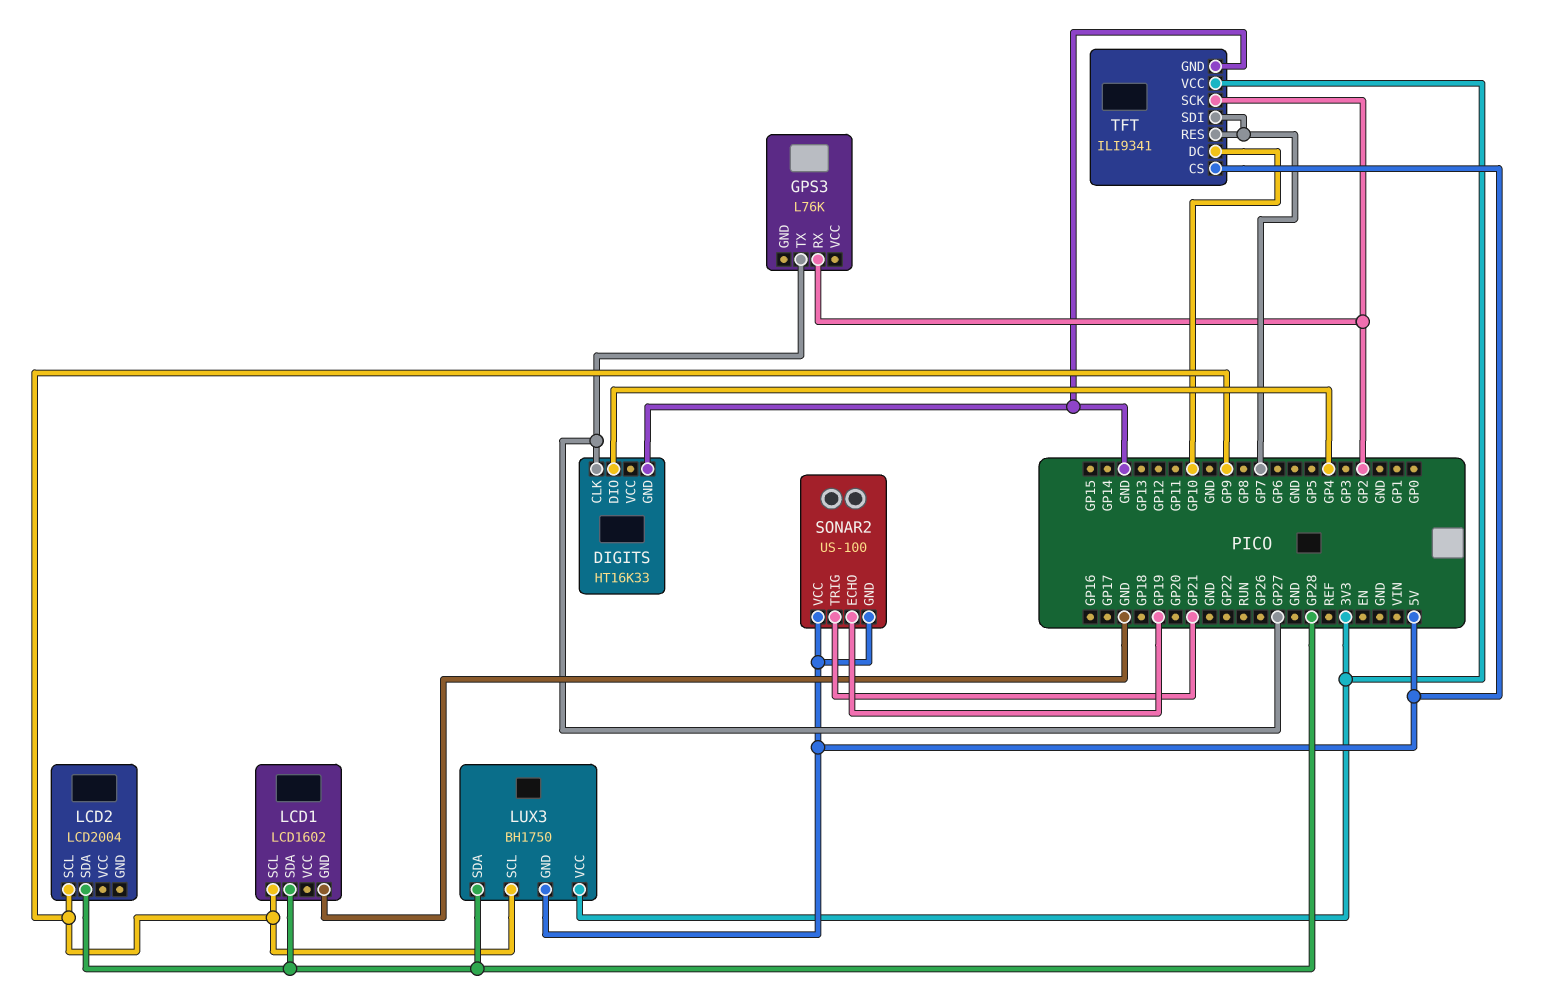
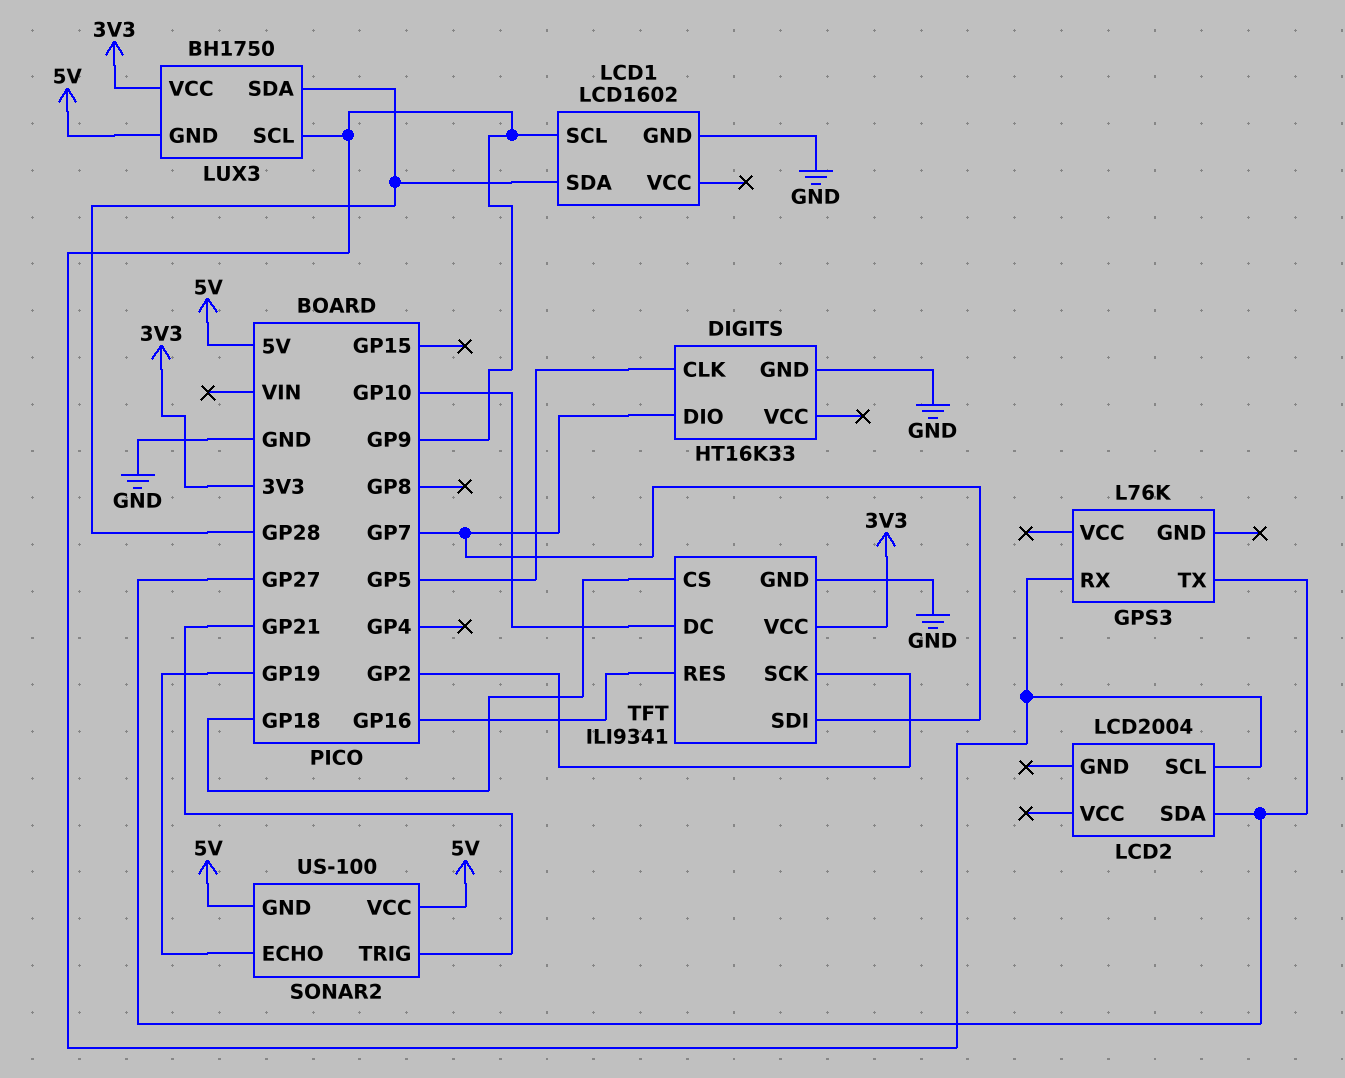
DIGITS pin CLK: GP27 -> GP5
DIGITS pin DIO: GP4 -> GP7
GPS3 pin RX: GP2 -> GP9
LCD2 pin SDA: GP28 -> GP27
TFT pin CS: 5V -> GP18
TFT pin RES: GP7 -> GP16

